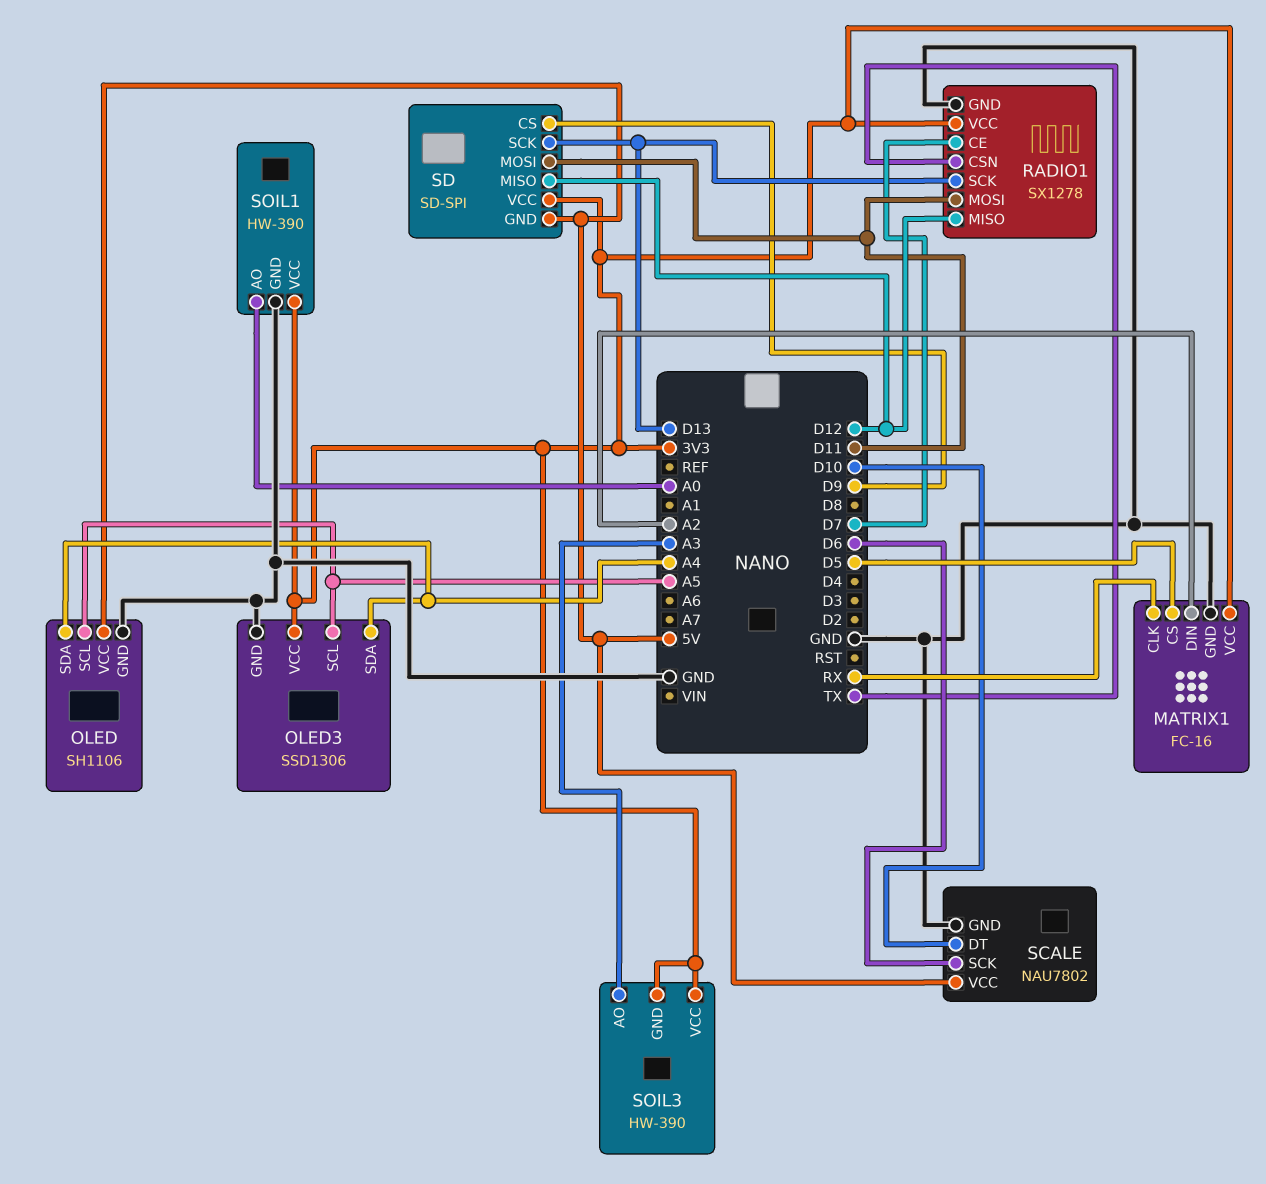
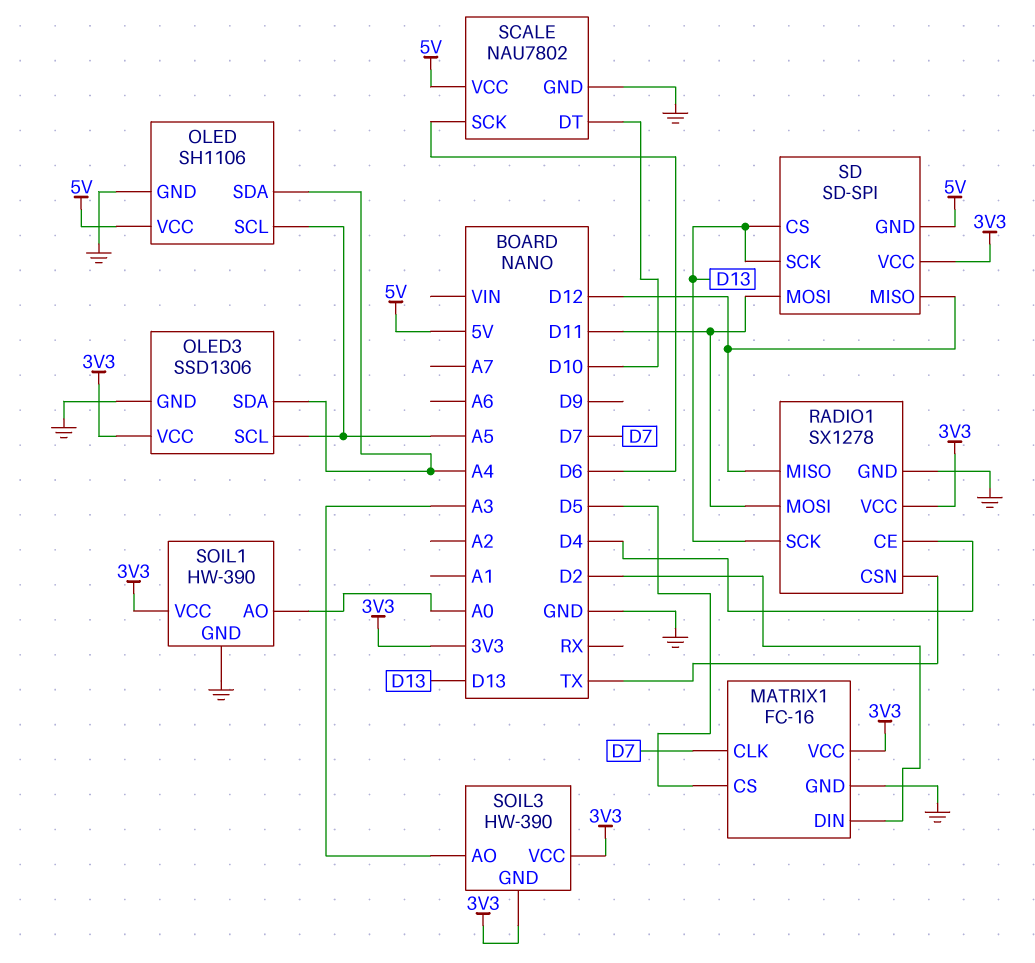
MATRIX1 pin CLK: RX -> D7
MATRIX1 pin DIN: A2 -> D2
RADIO1 pin CE: D7 -> D4
SD pin CS: D9 -> D13

